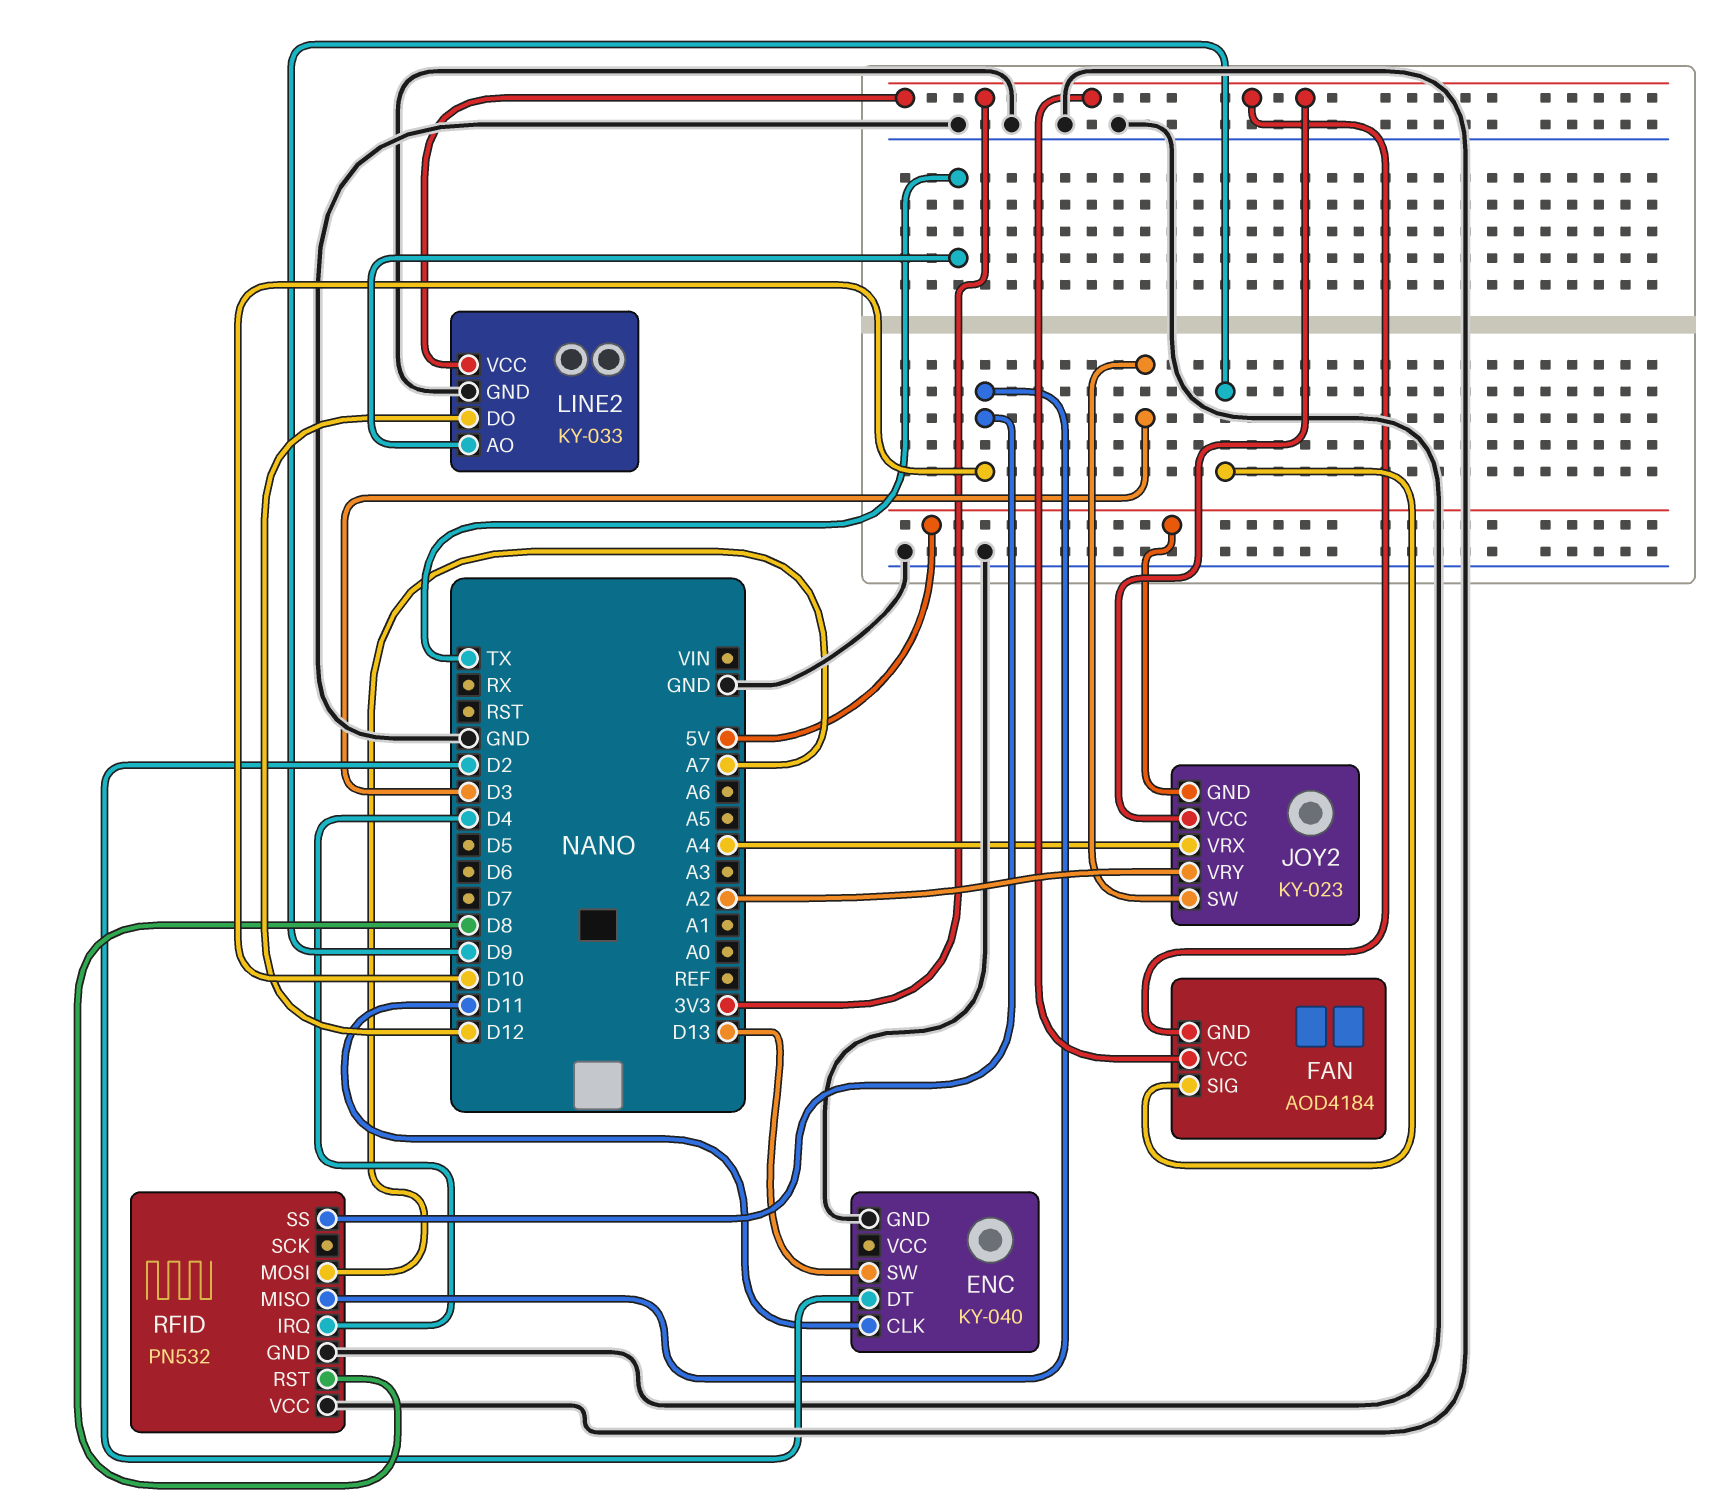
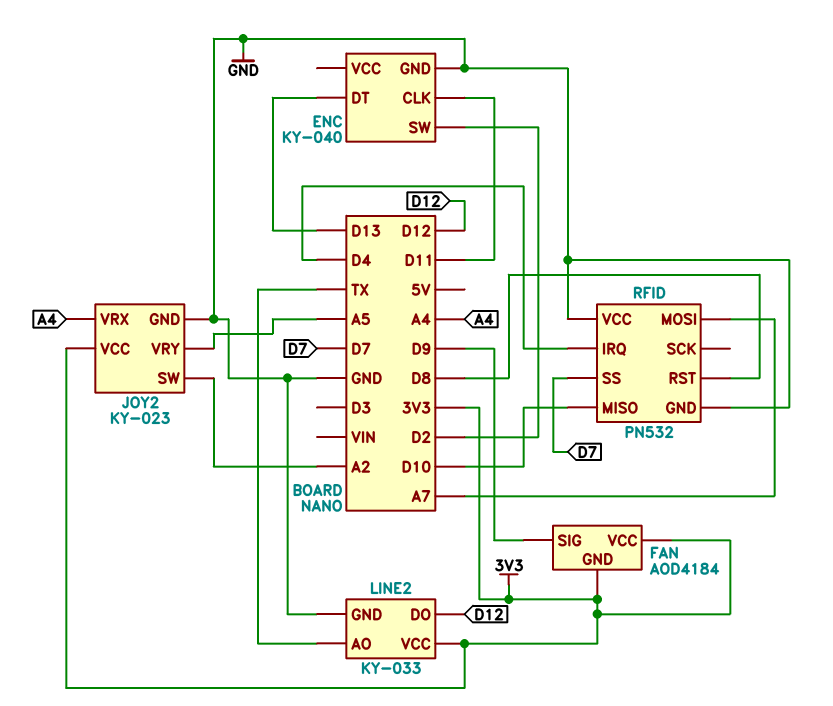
ENC pin DT: D2 -> D13
ENC pin SW: D13 -> D2
JOY2 pin GND: 5V -> GND
JOY2 pin SW: D3 -> A2
JOY2 pin VRY: A2 -> A5
RFID pin SS: D10 -> D7

